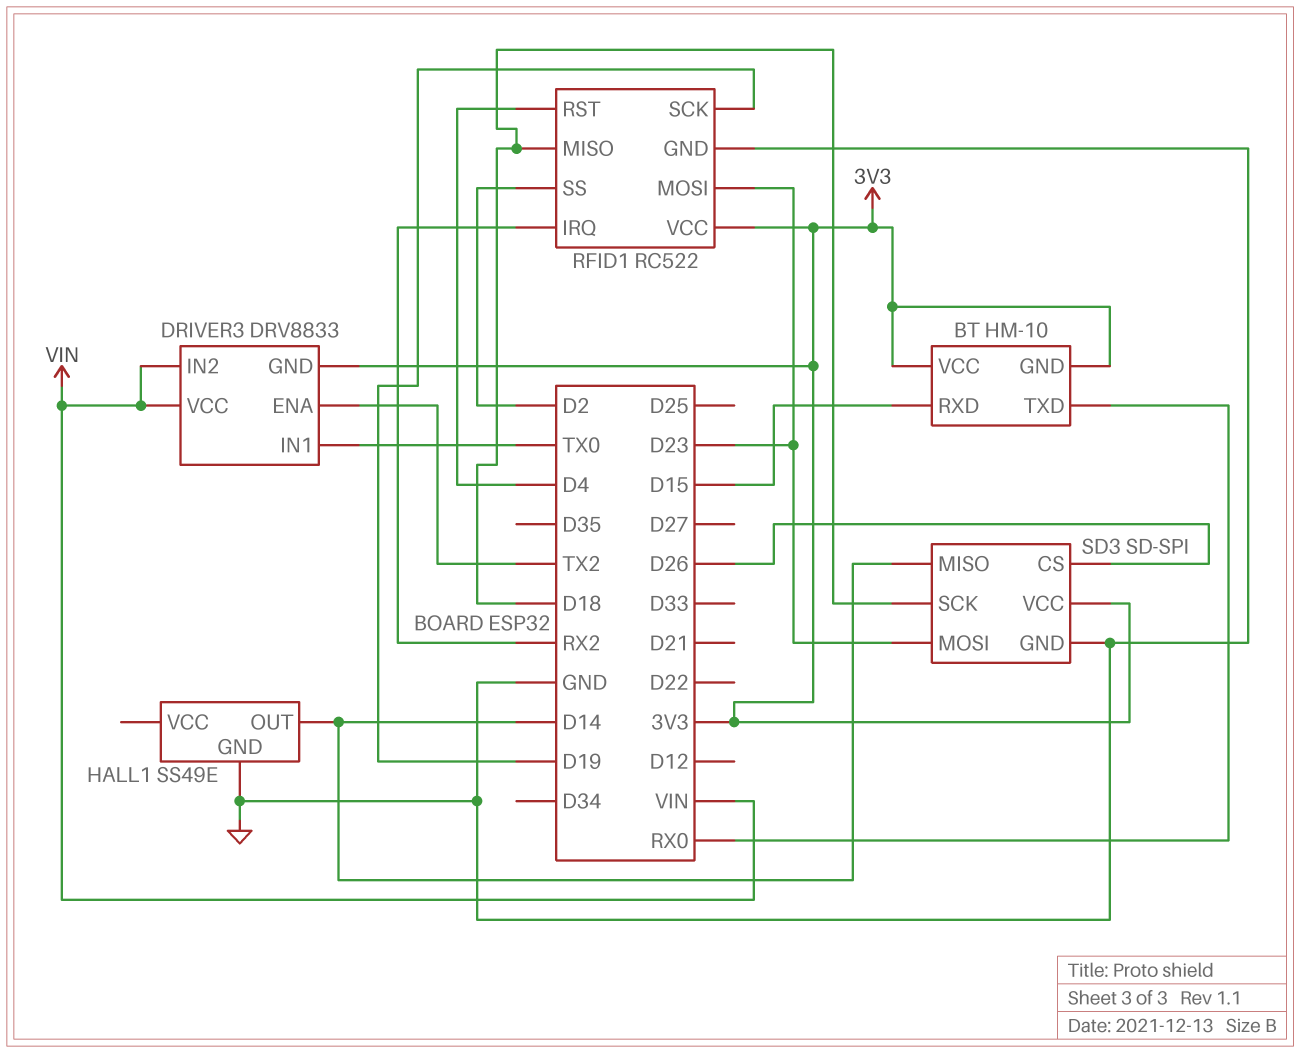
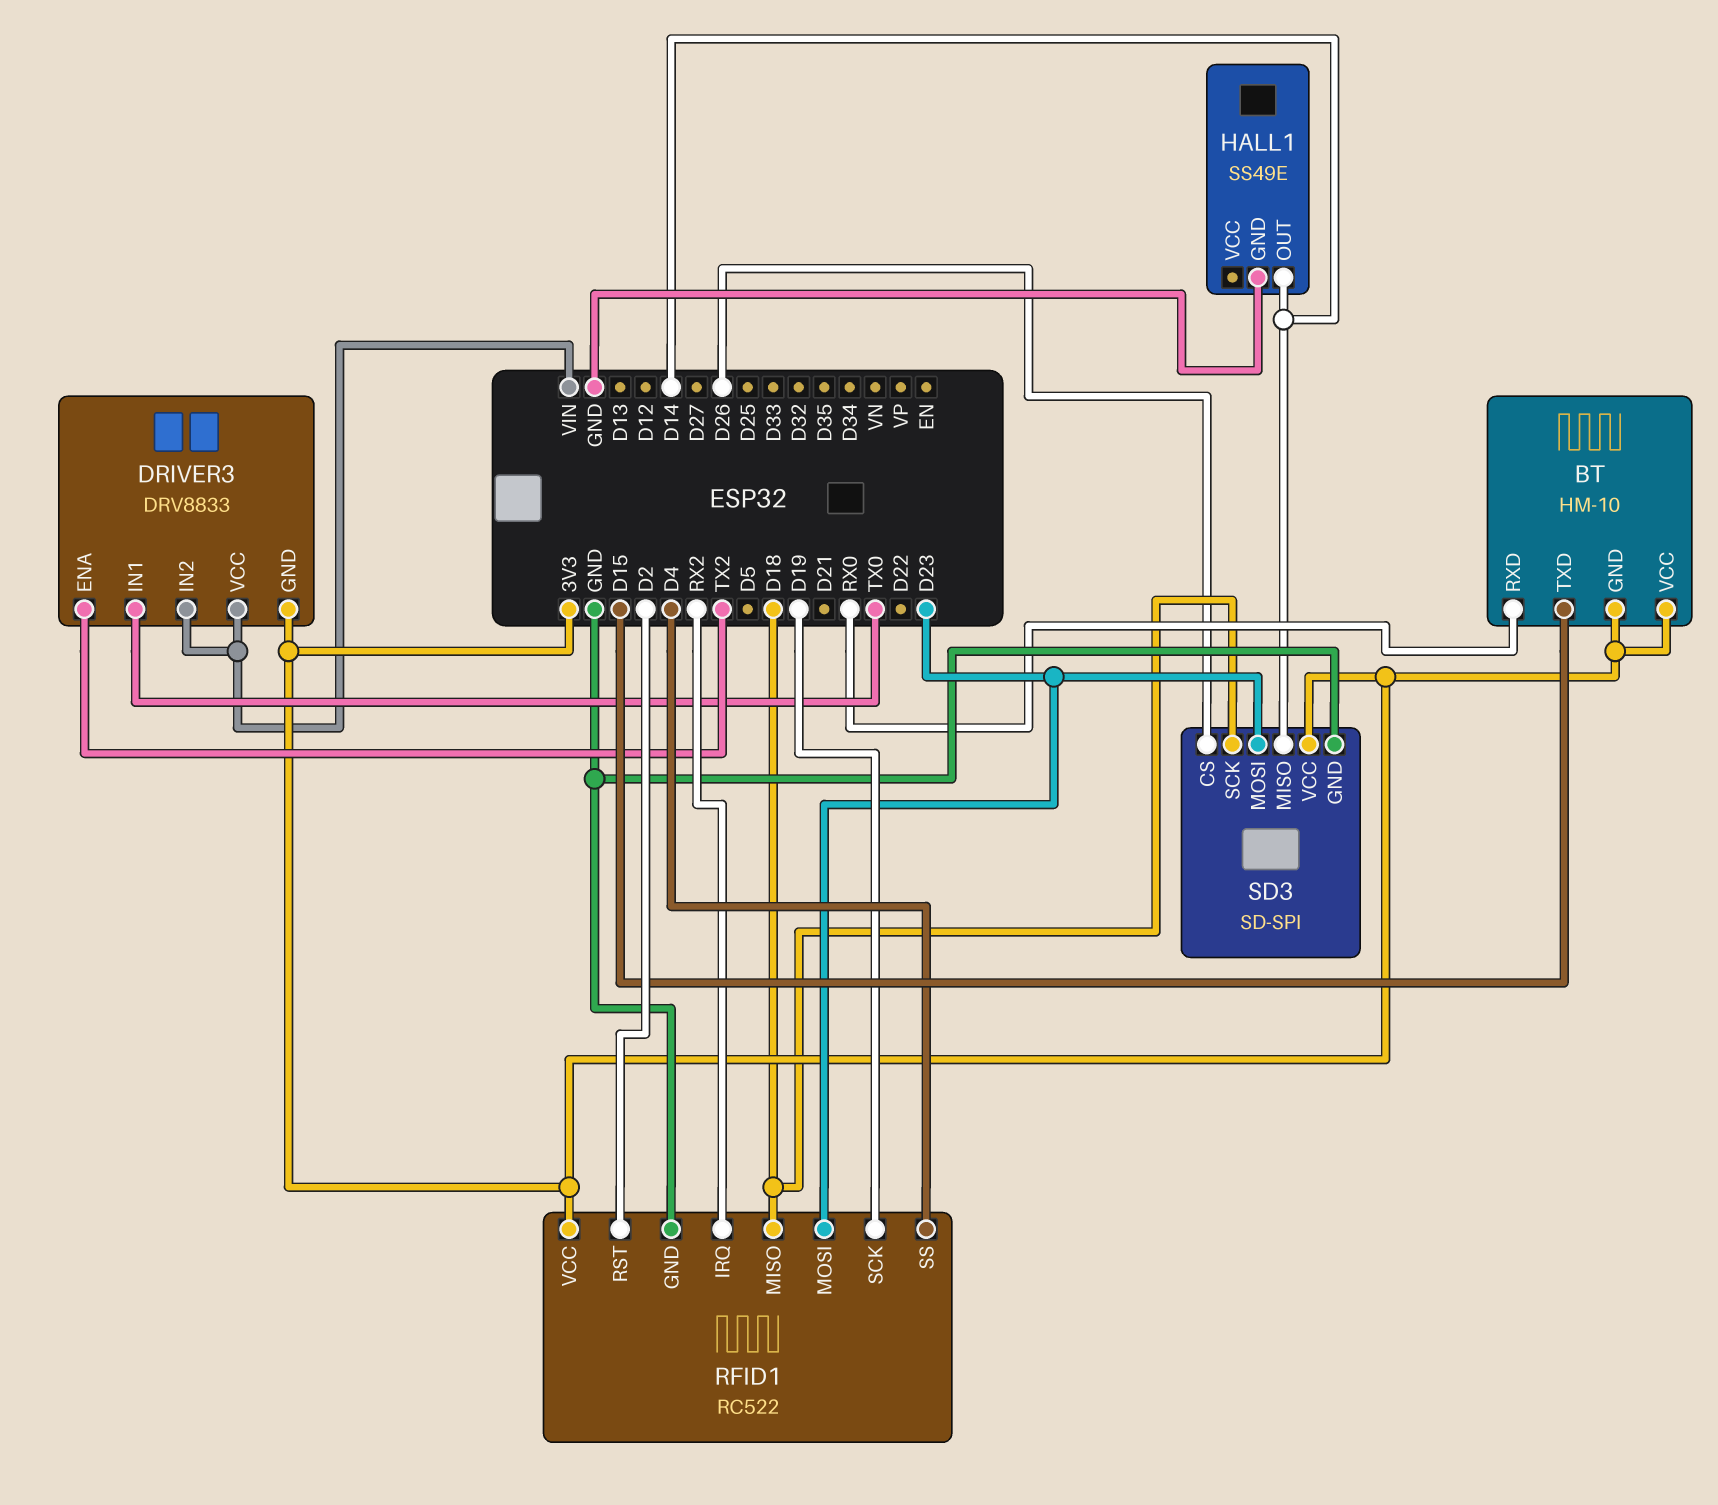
BT pin RXD: D15 -> RX0
BT pin TXD: RX0 -> D15
RFID1 pin RST: D4 -> D2
RFID1 pin SS: D2 -> D4

